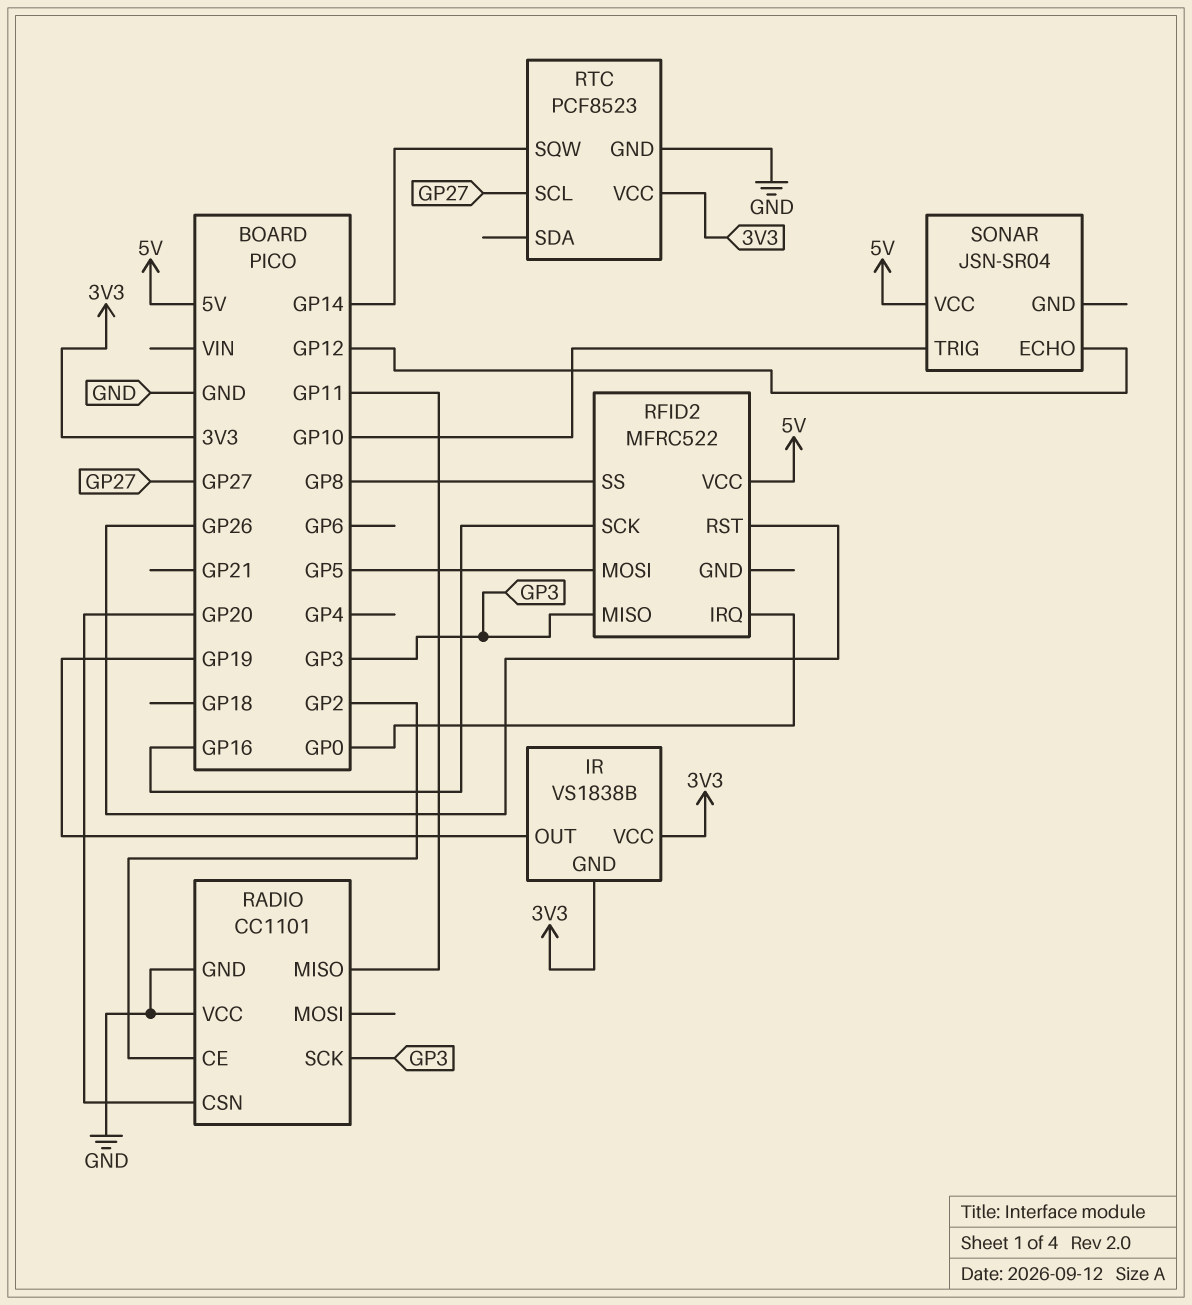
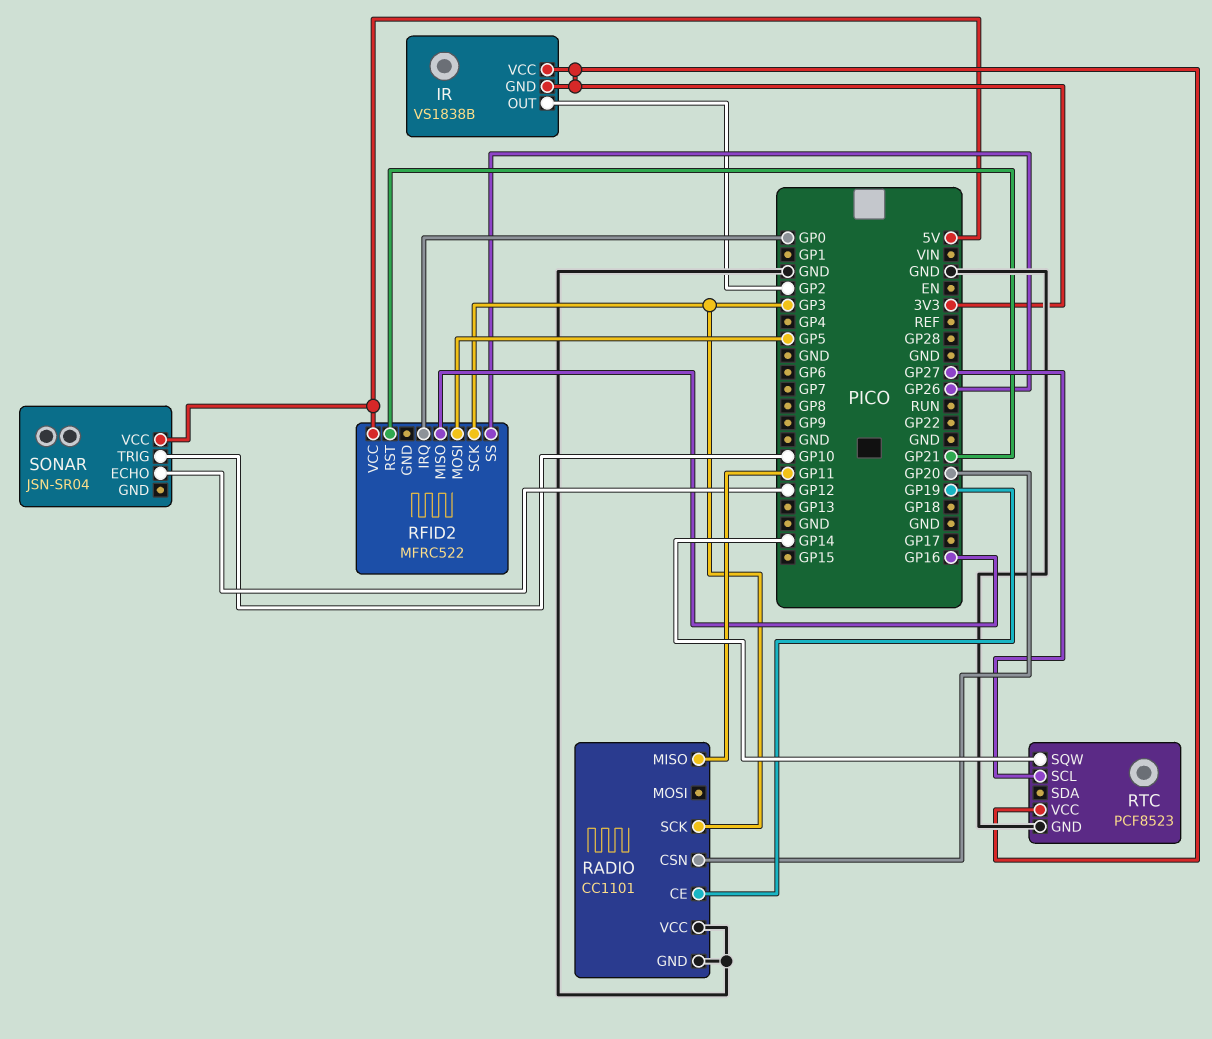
IR pin OUT: GP19 -> GP2
RADIO pin CE: GP2 -> GP19
RFID2 pin MISO: GP3 -> GP16
RFID2 pin RST: GP26 -> GP21
RFID2 pin SCK: GP16 -> GP3
RFID2 pin SS: GP8 -> GP26

